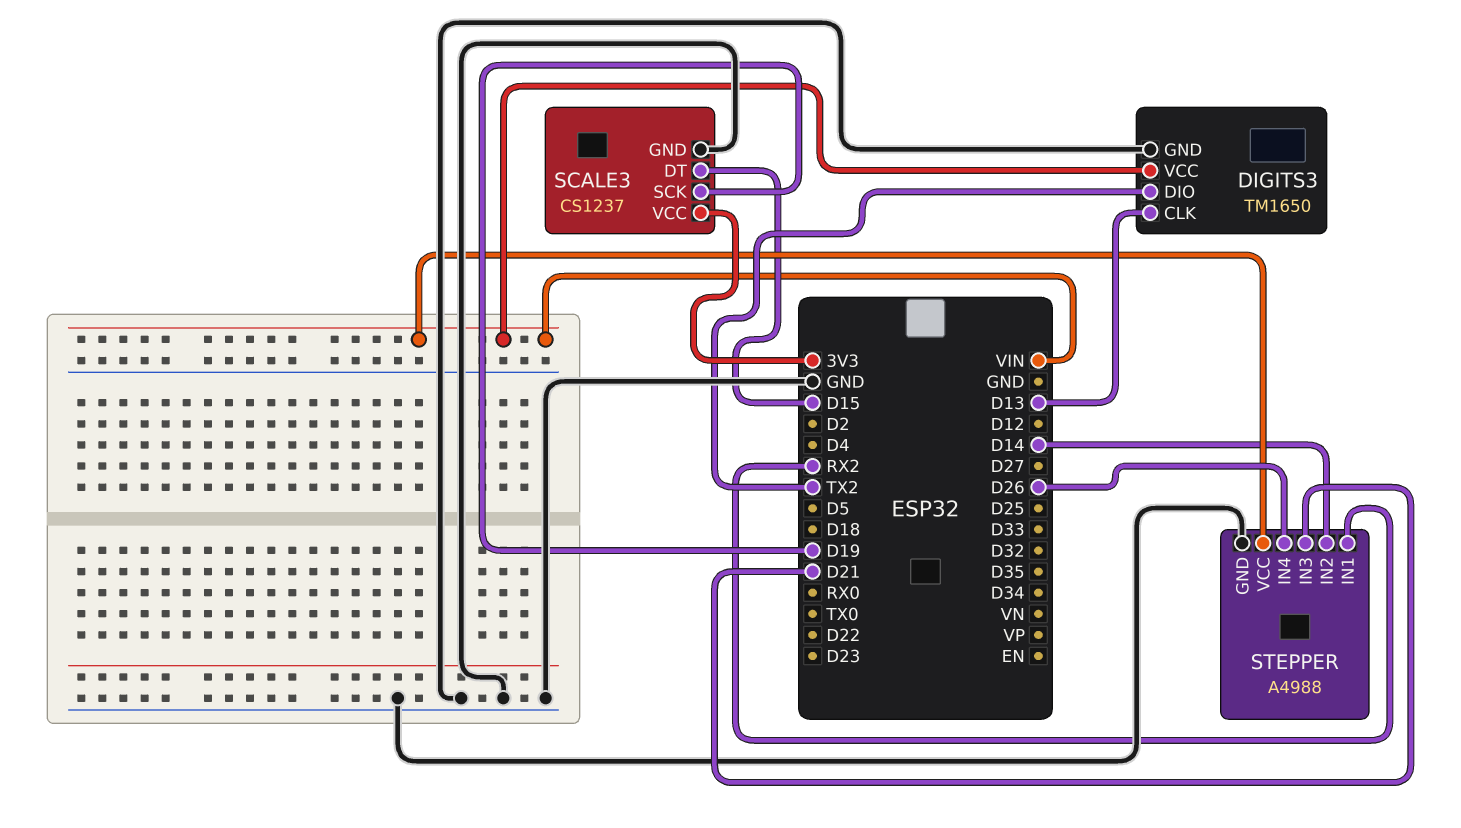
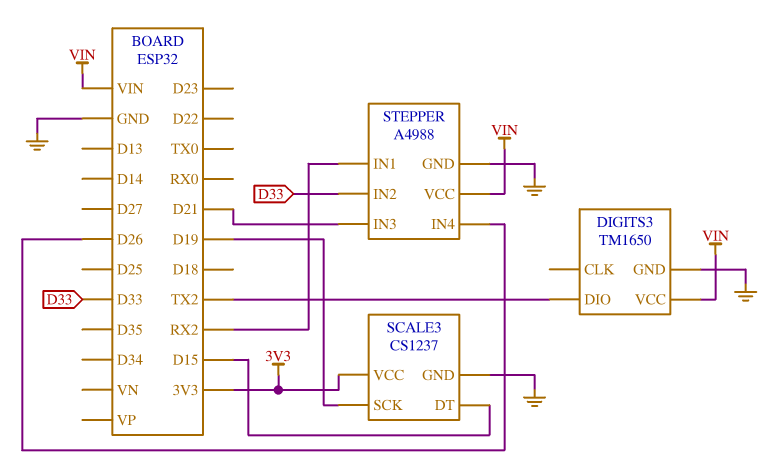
DIGITS3 pin CLK: D13 -> none
STEPPER pin IN2: D14 -> D33

